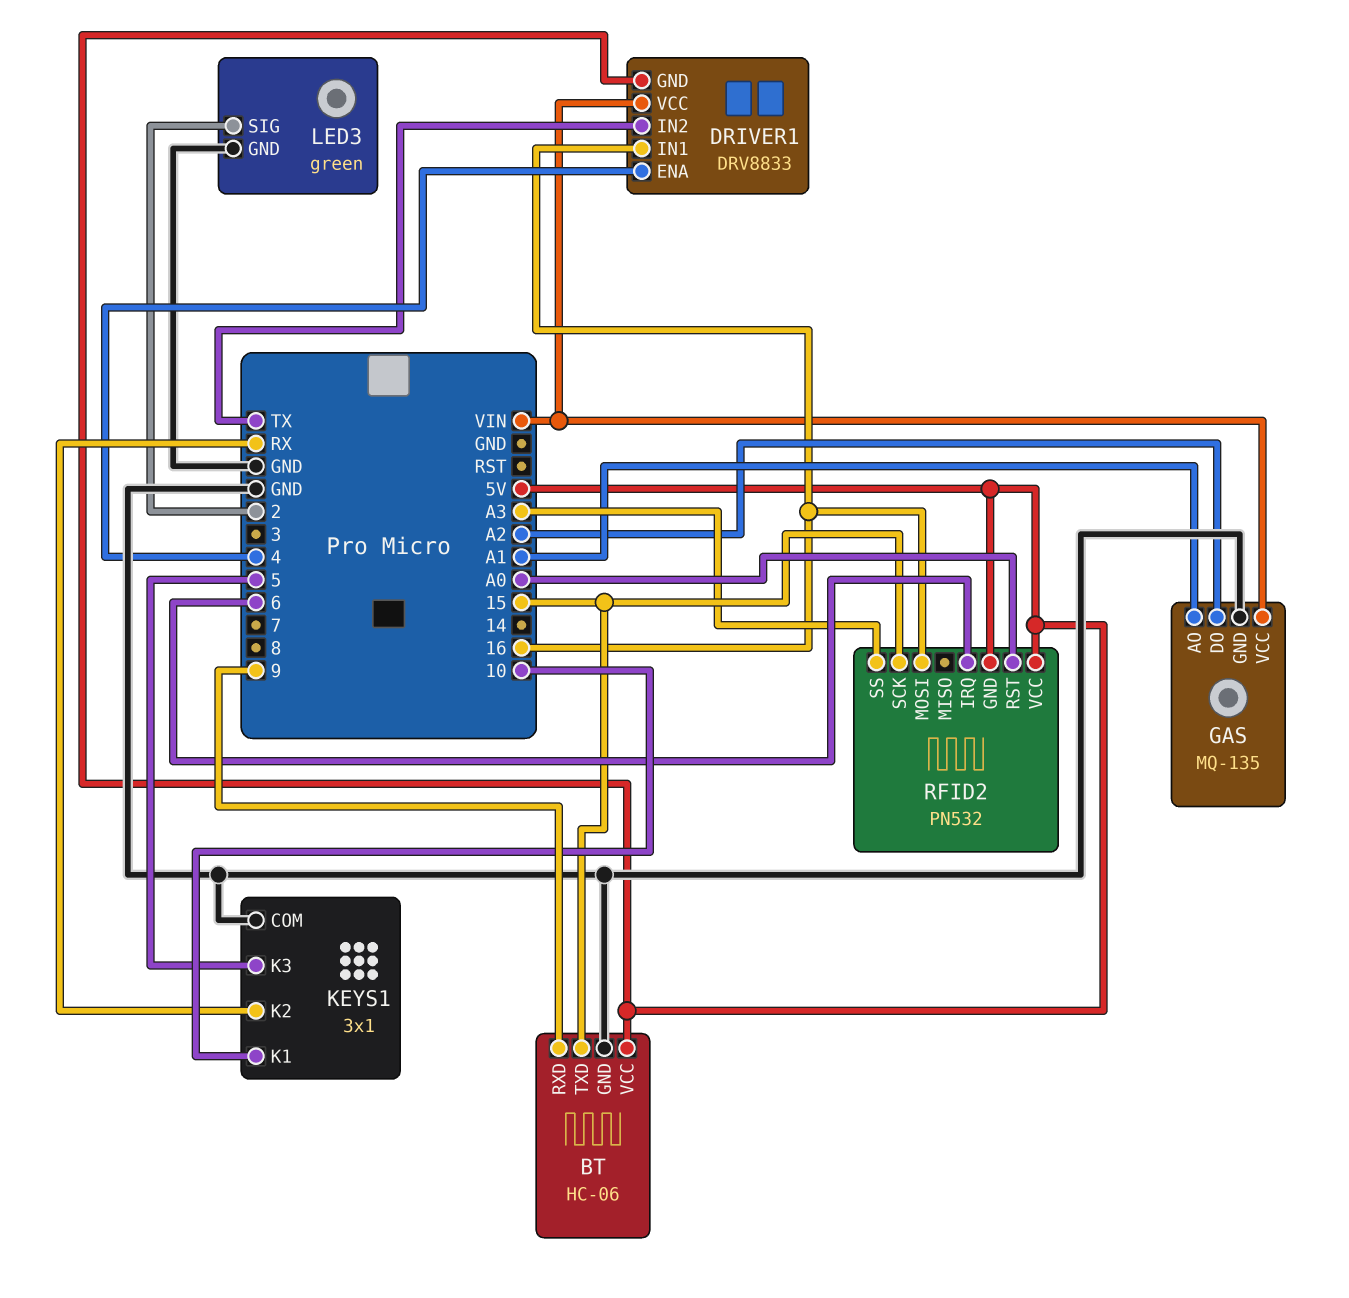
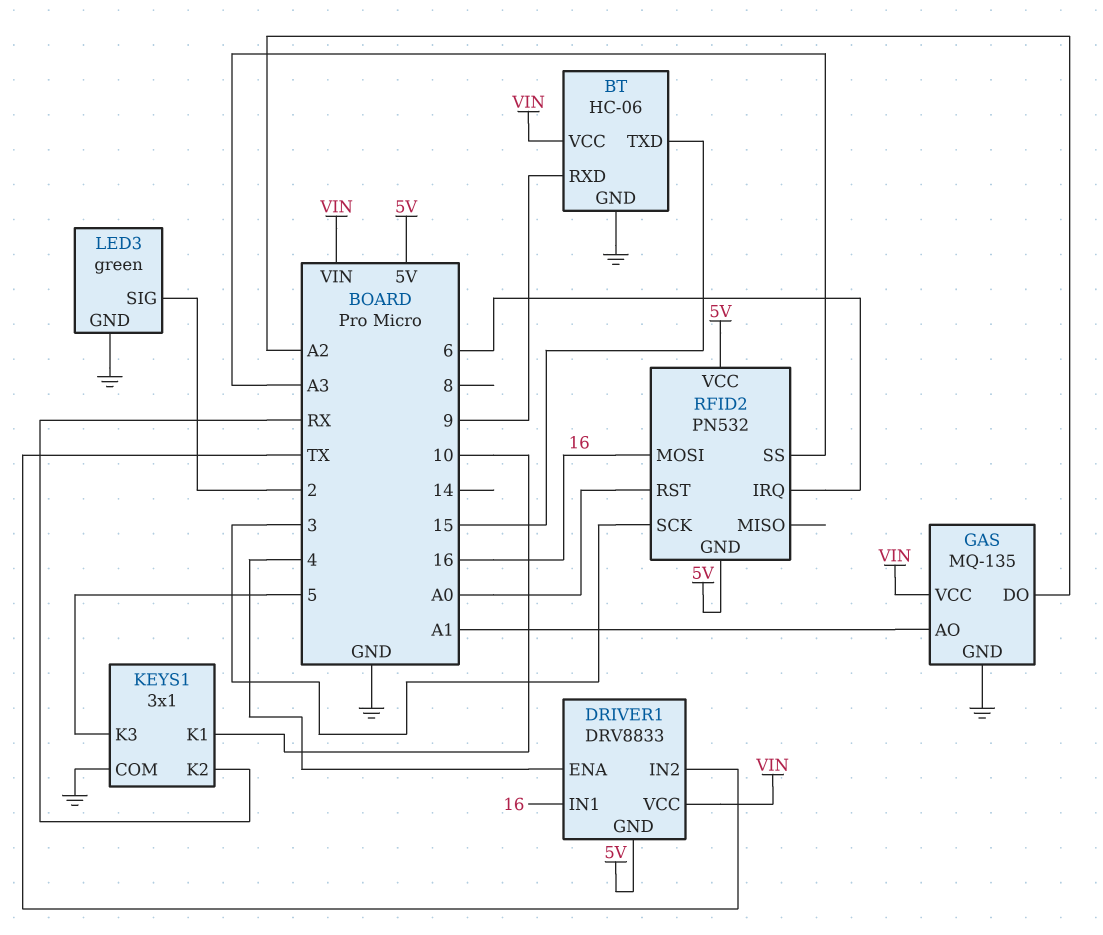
BT pin VCC: 5V -> VIN
RFID2 pin SCK: 15 -> 3

